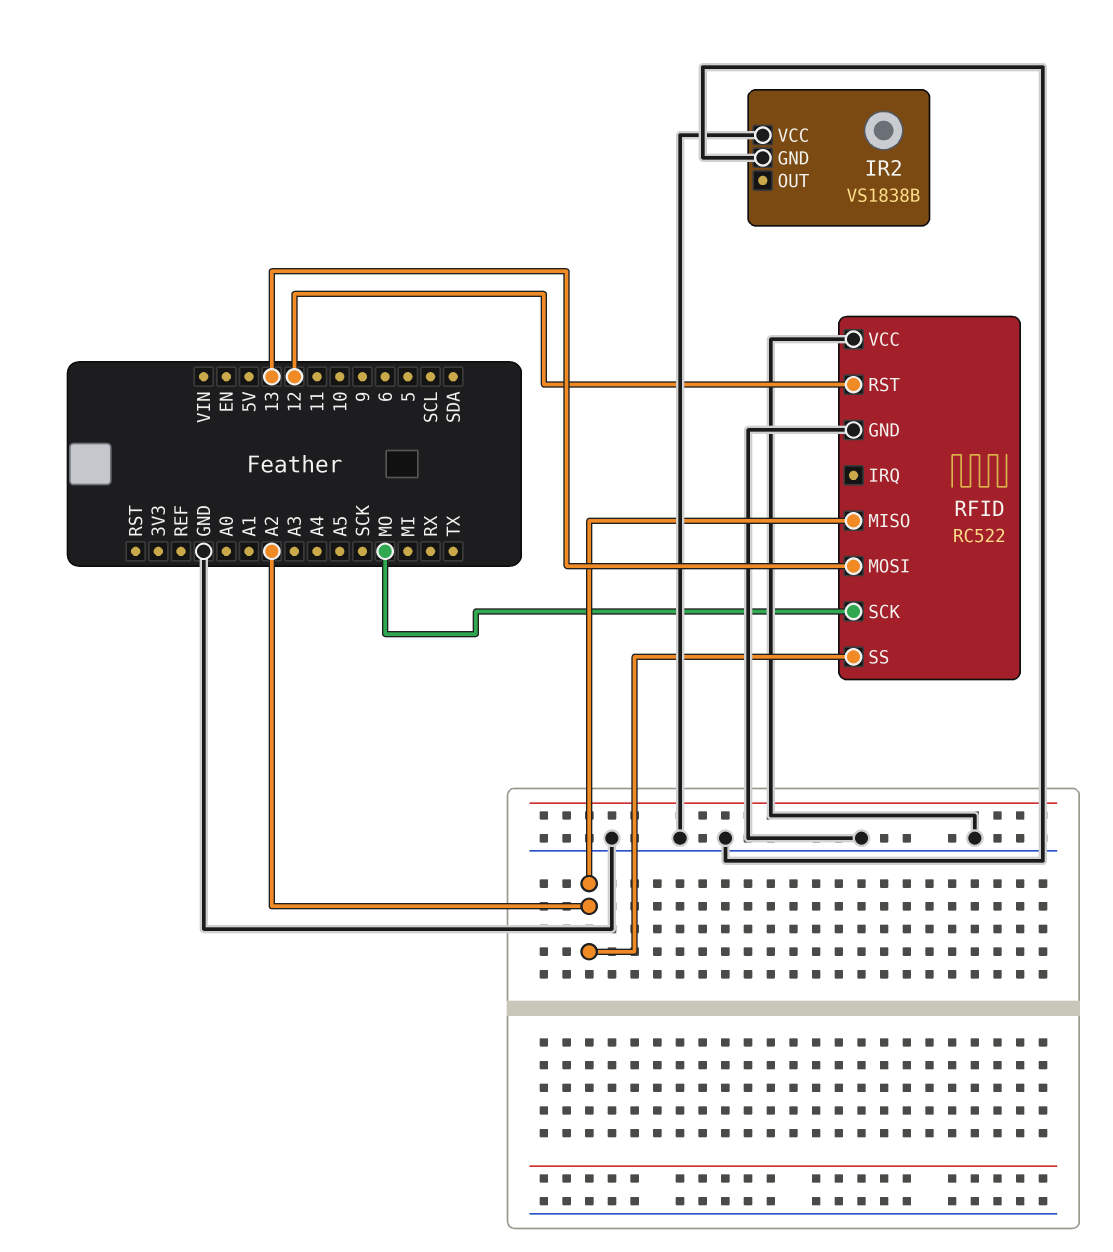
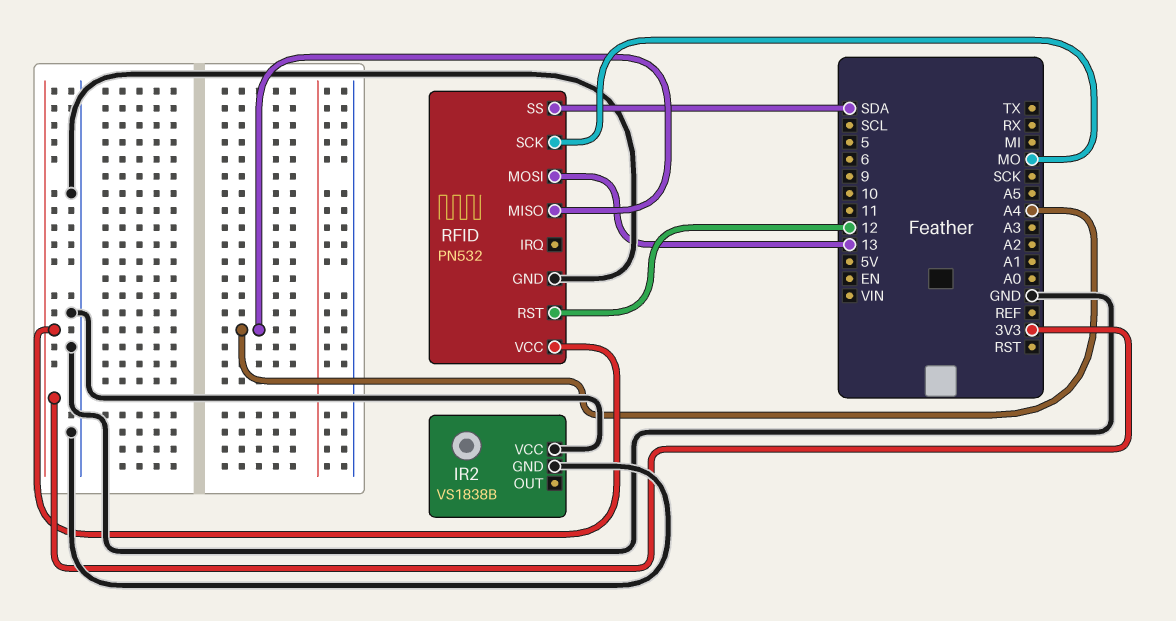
RFID: RC522 -> PN532
RFID pin MISO: A2 -> A4
RFID pin SS: A2 -> SDA
RFID pin VCC: GND -> 3V3

